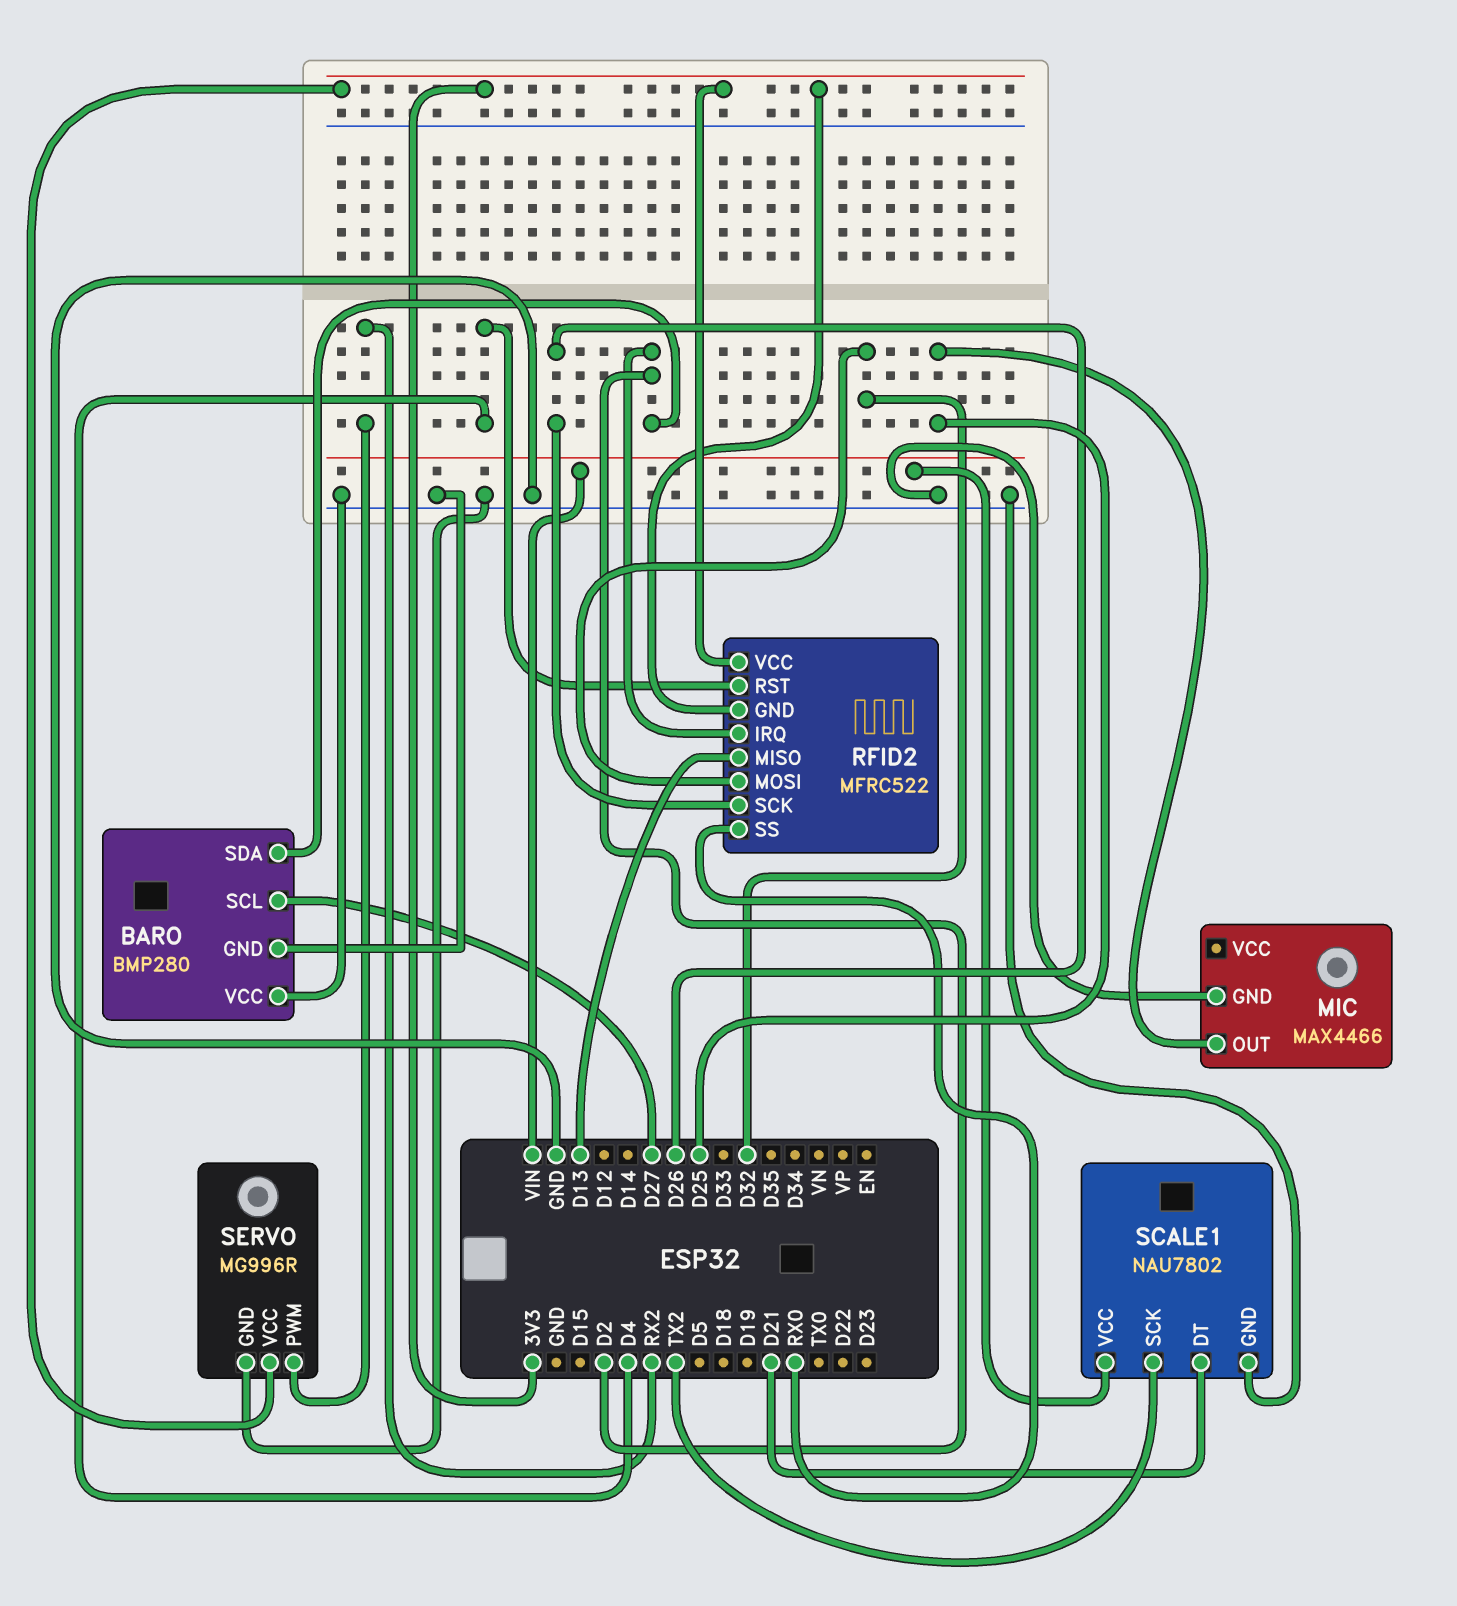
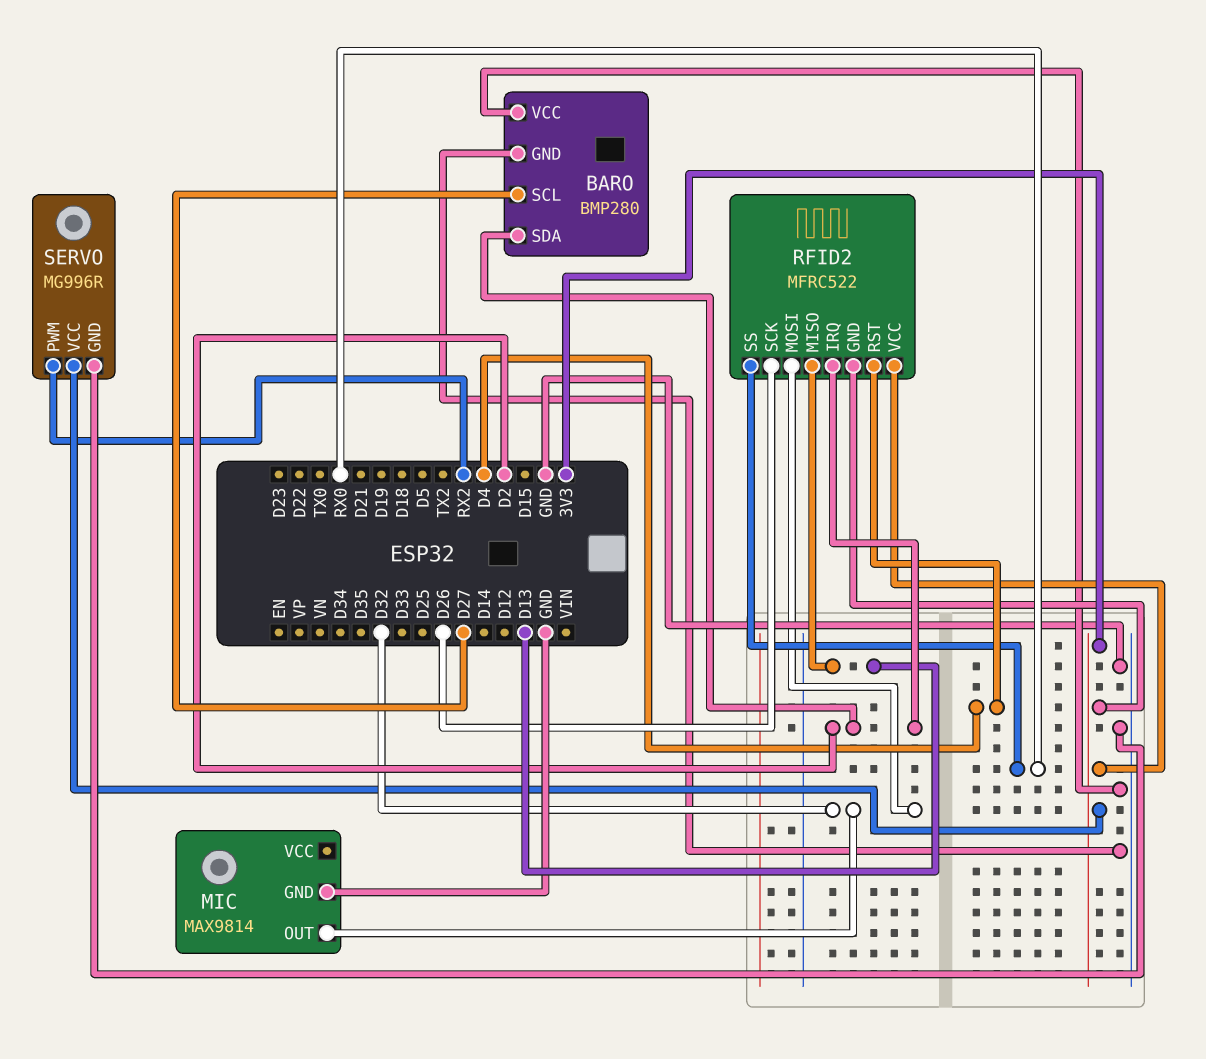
MIC: MAX4466 -> MAX9814
MIC pin OUT: D25 -> D32
SCALE1: NAU7802 -> none
SCALE1 pin DT: D21 -> none
SCALE1 pin GND: GND -> none
SCALE1 pin SCK: TX2 -> none
SCALE1 pin VCC: VIN -> none

